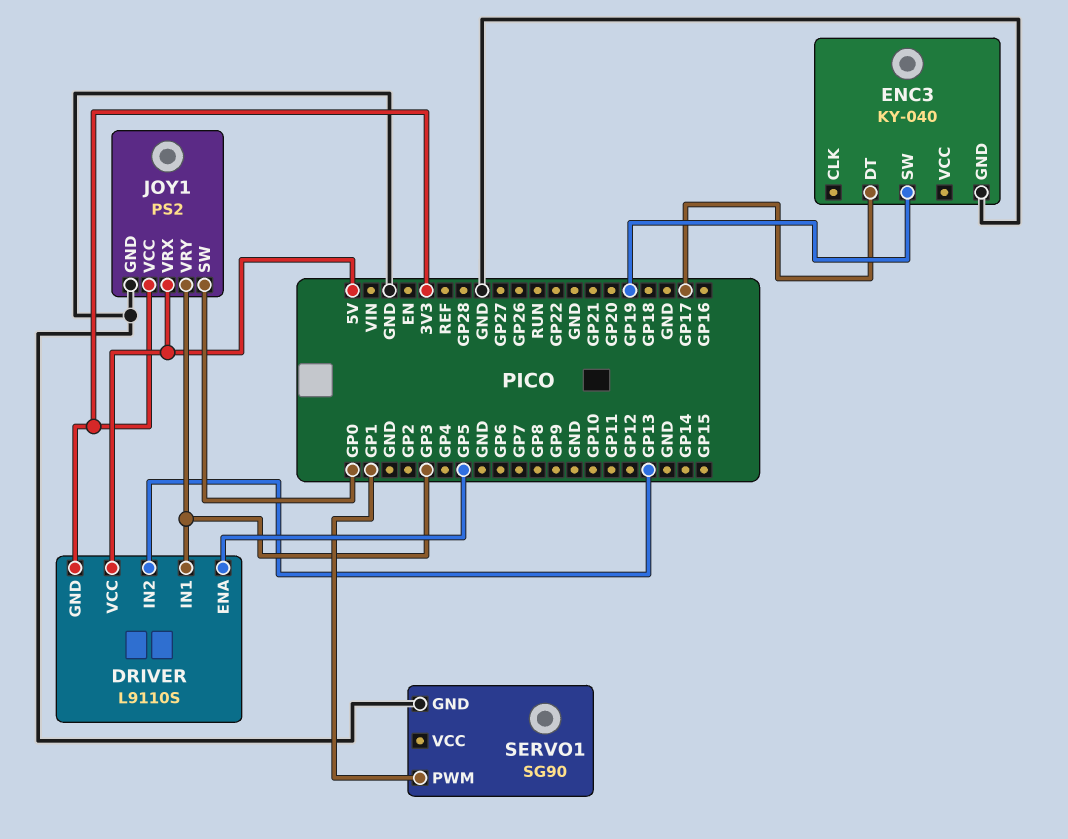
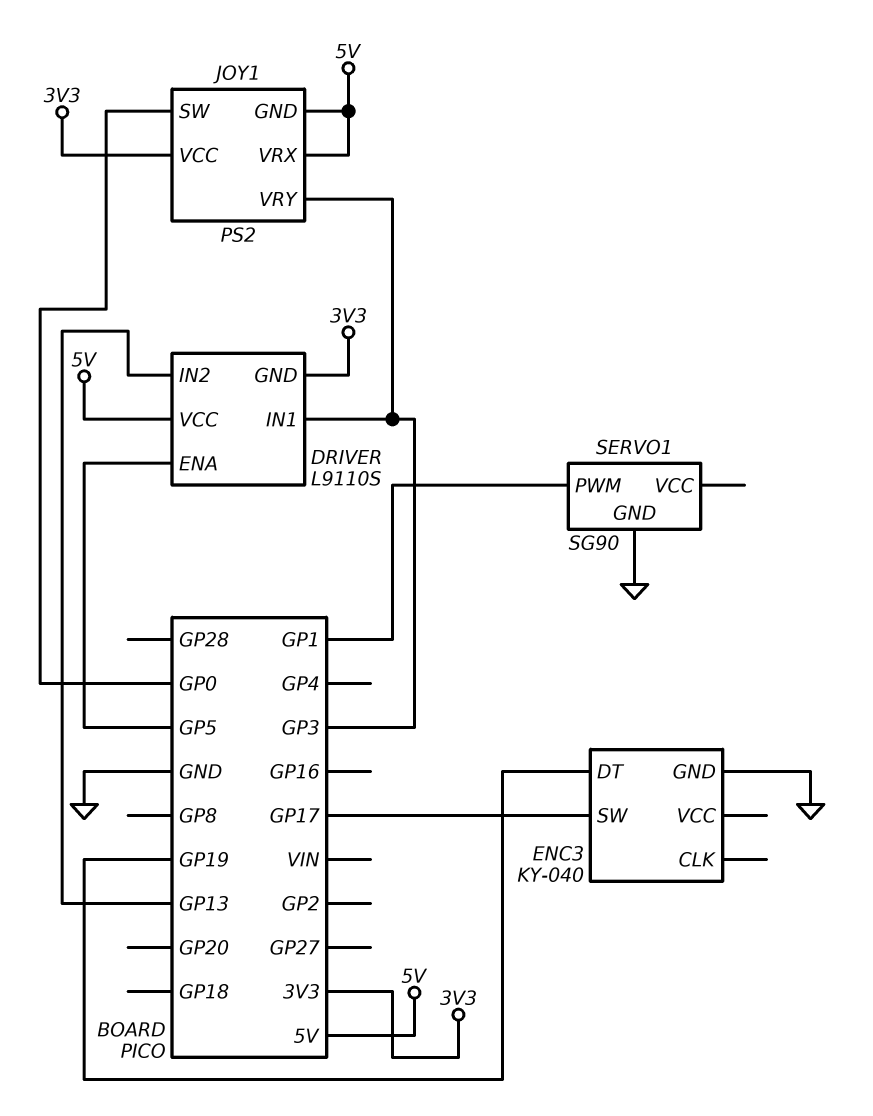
ENC3 pin DT: GP17 -> GP19
ENC3 pin SW: GP19 -> GP17
JOY1 pin GND: GND -> 5V

